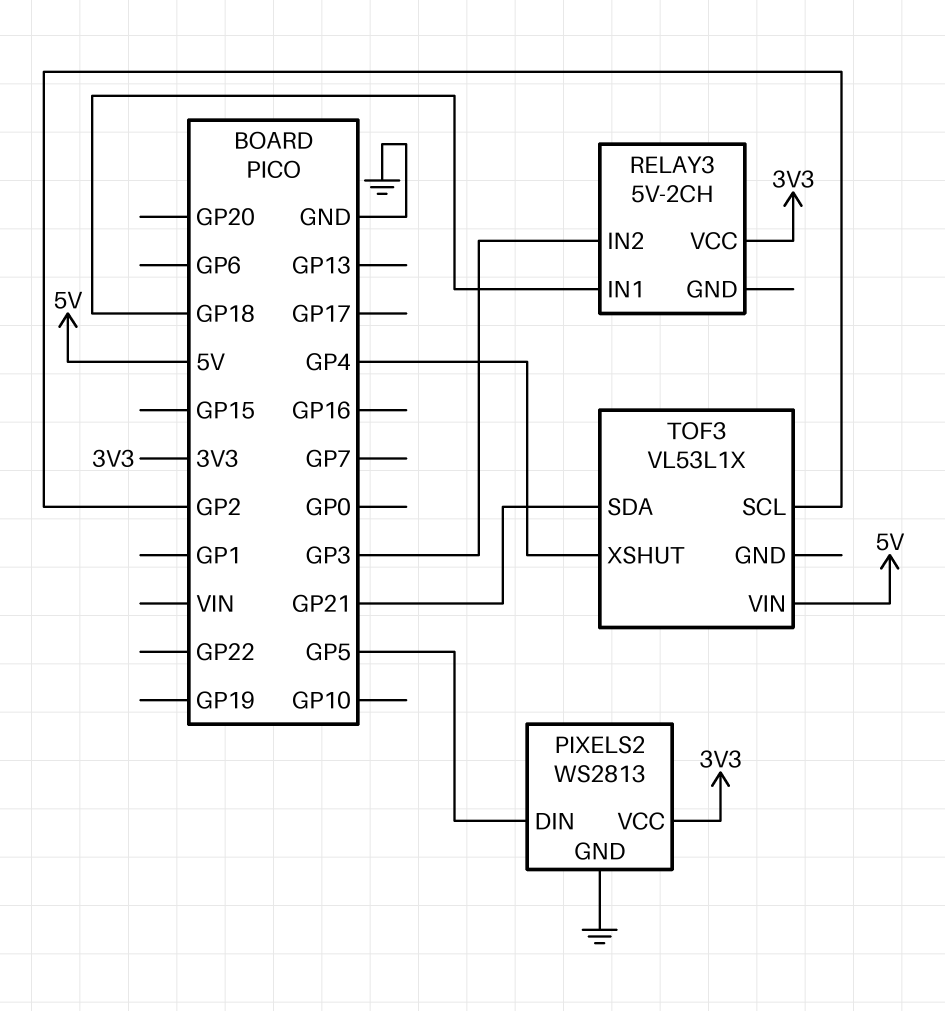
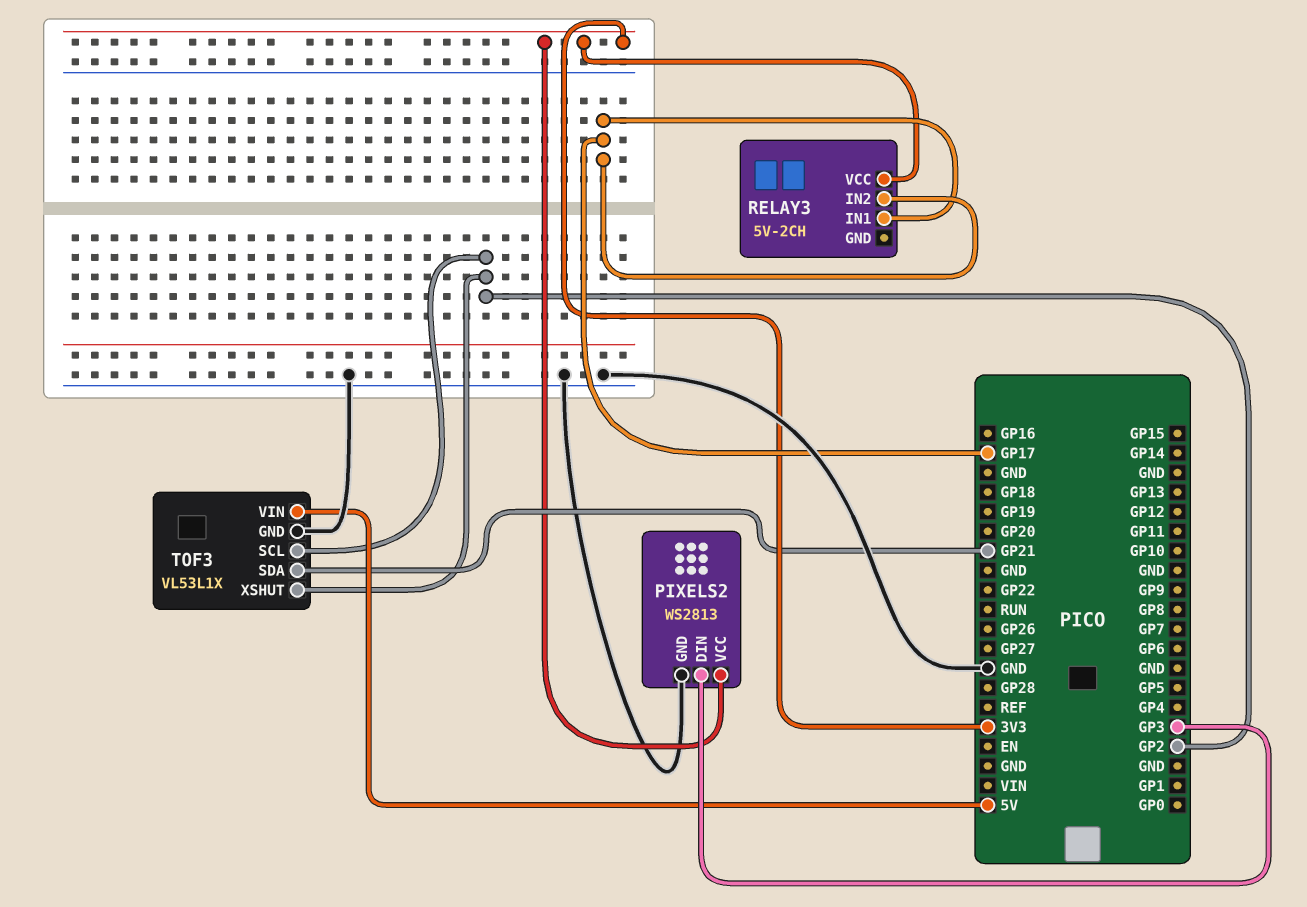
PIXELS2 pin DIN: GP5 -> GP3
RELAY3 pin IN1: GP18 -> GP17
RELAY3 pin IN2: GP3 -> GP17
TOF3 pin GND: none -> GND
TOF3 pin XSHUT: GP4 -> GP2

